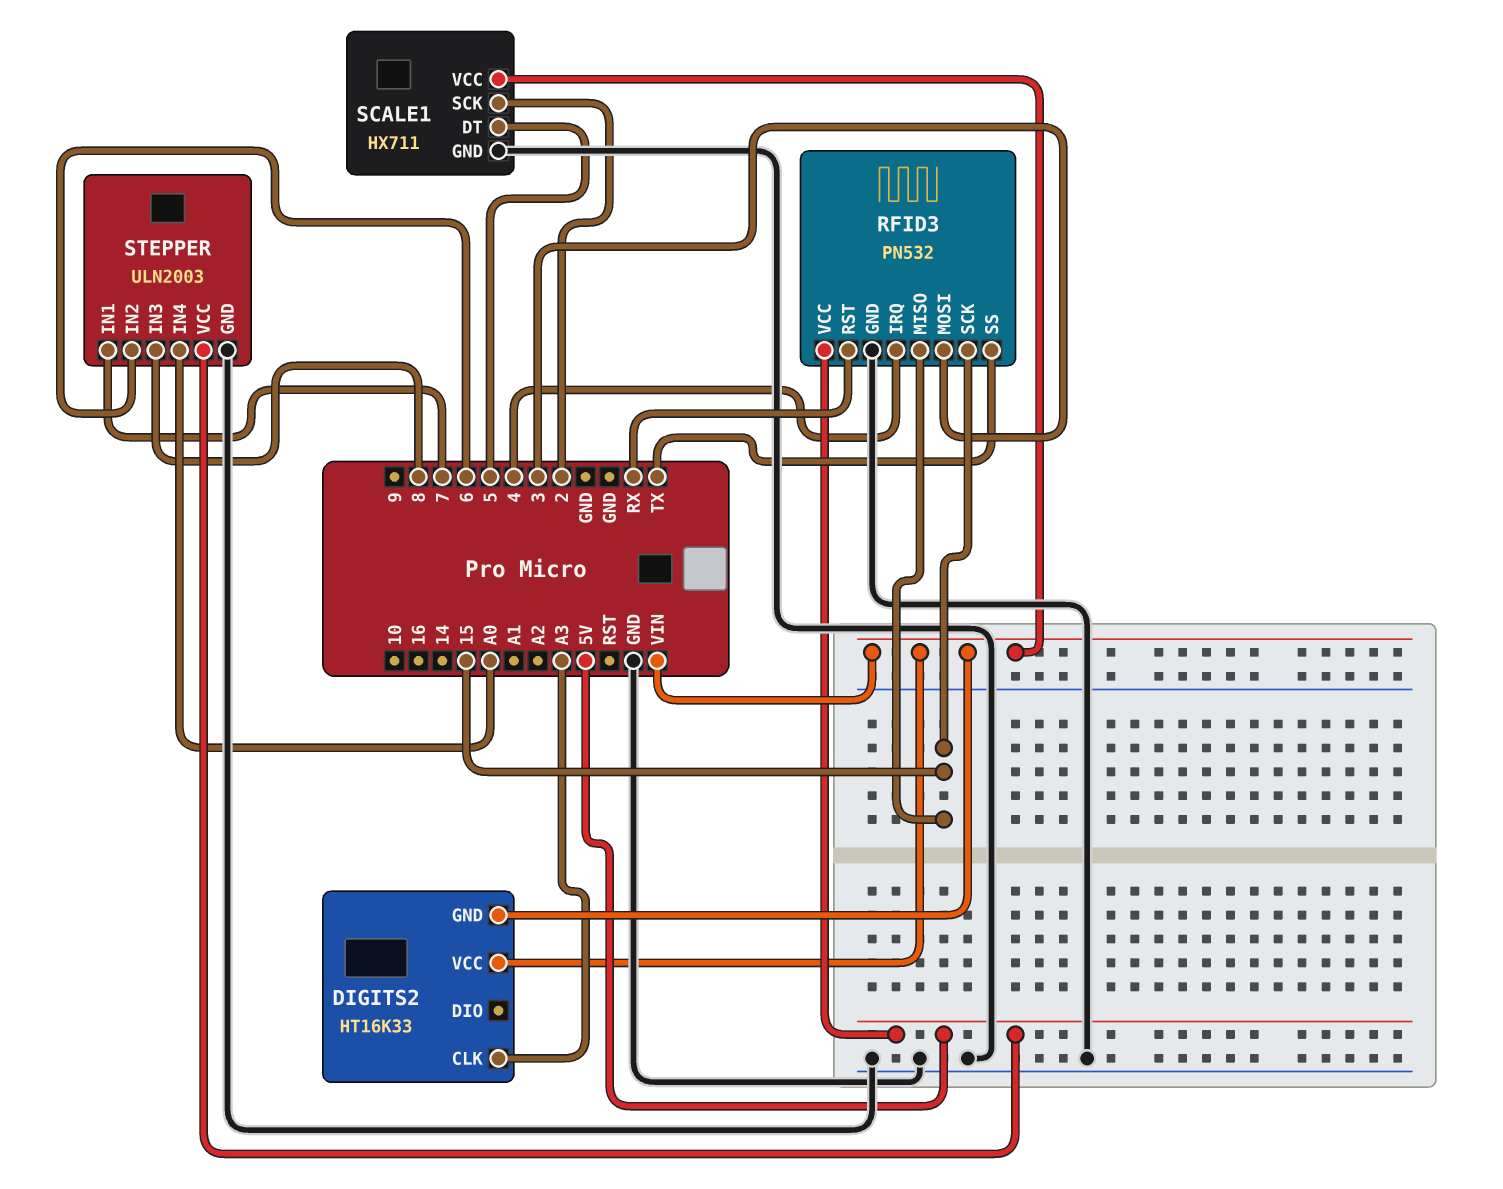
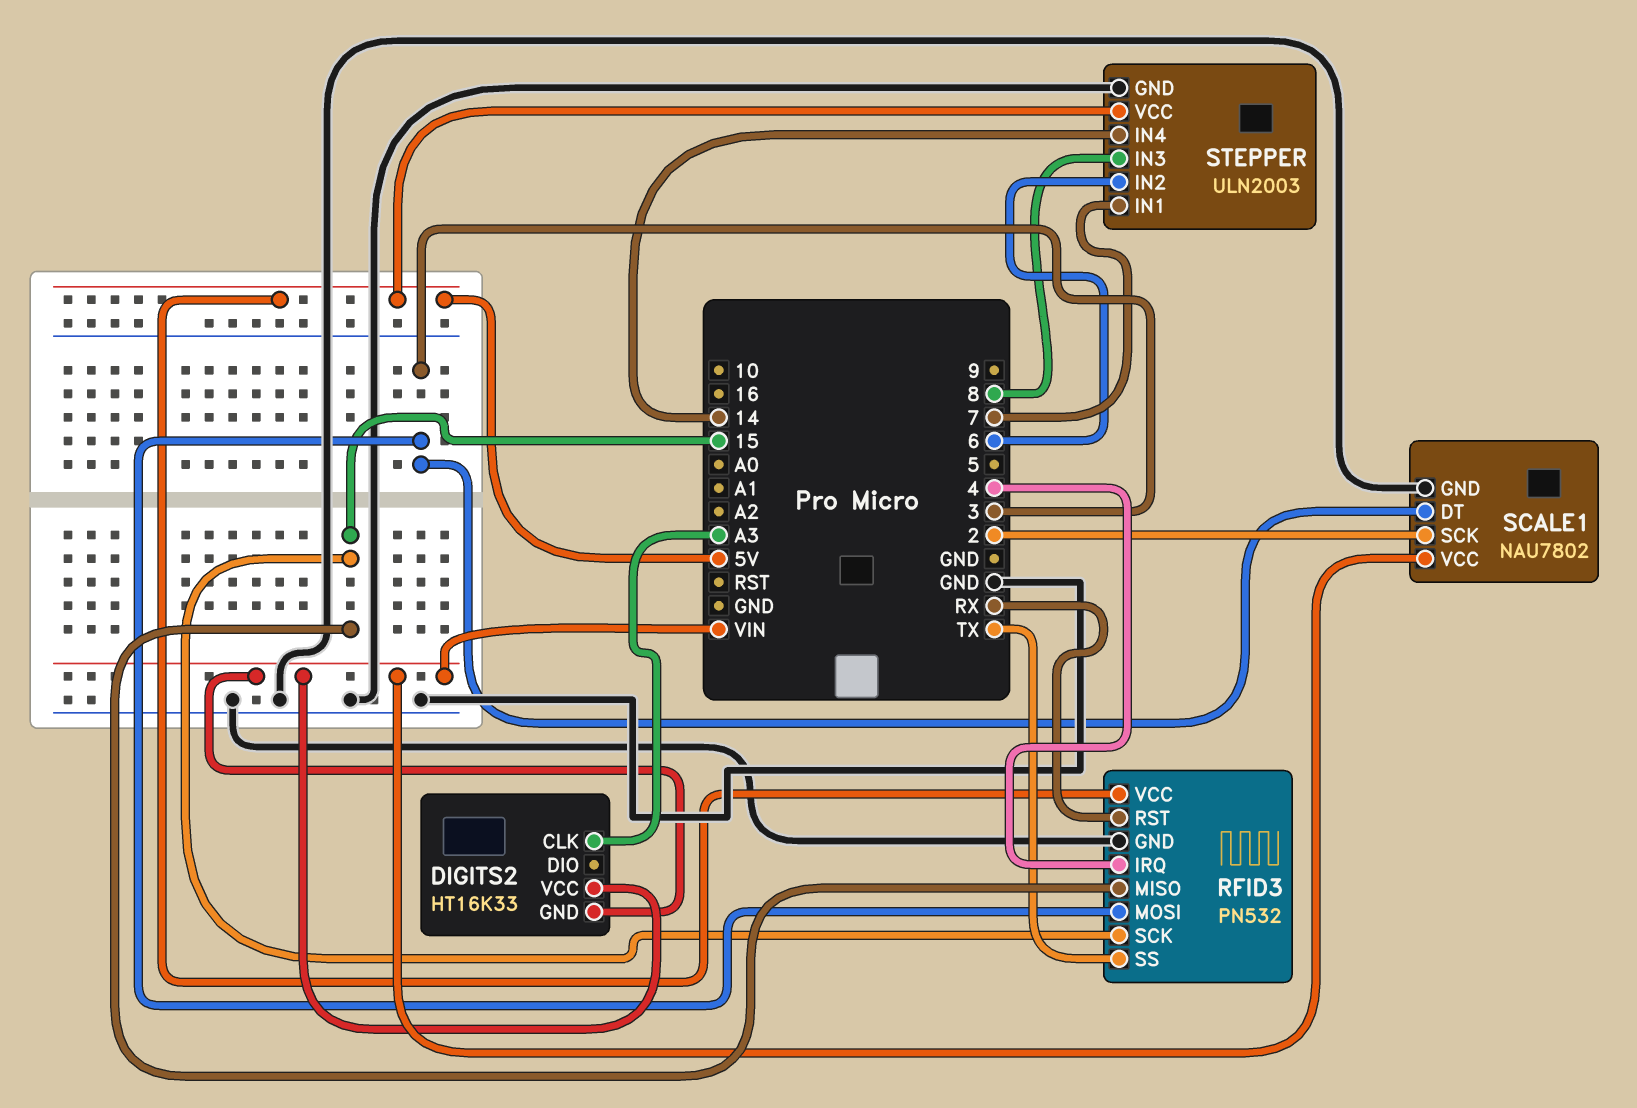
SCALE1: HX711 -> NAU7802
SCALE1 pin DT: 5 -> 3
STEPPER pin IN4: A0 -> 14

